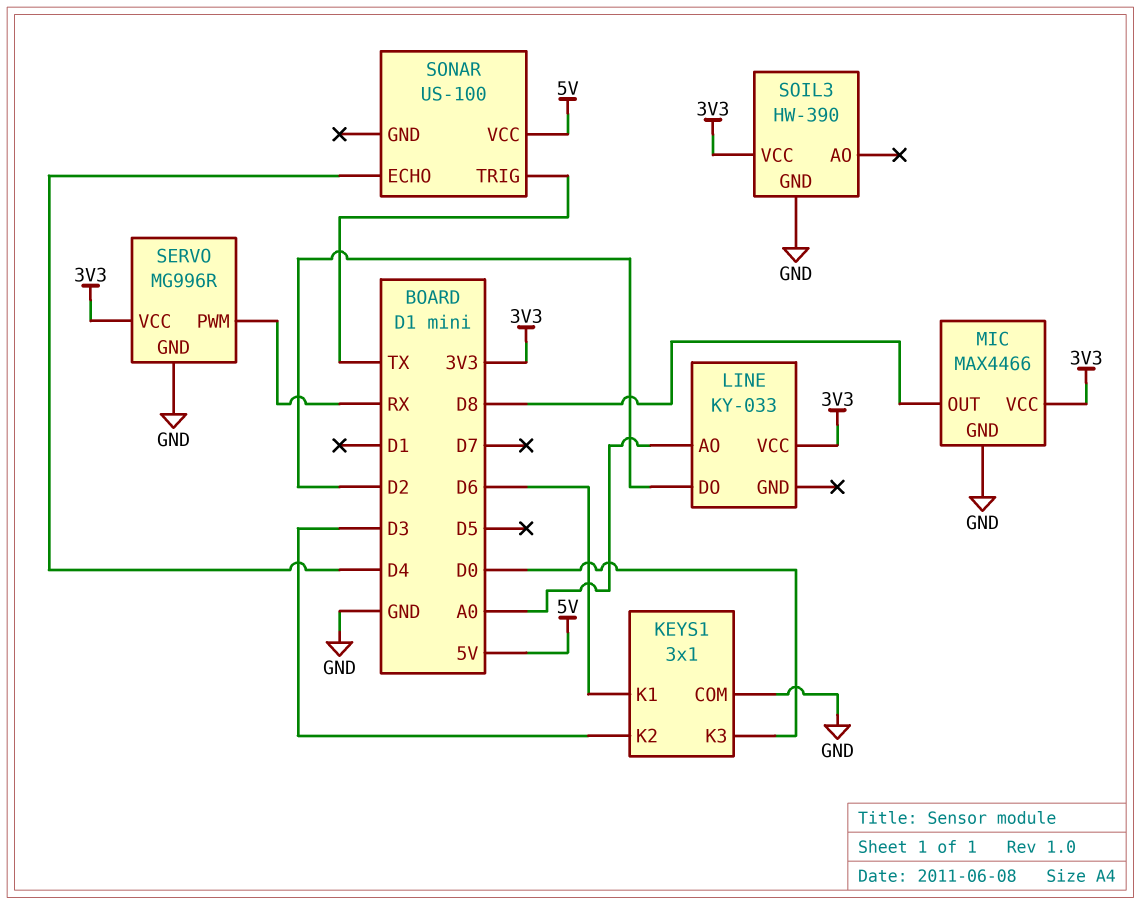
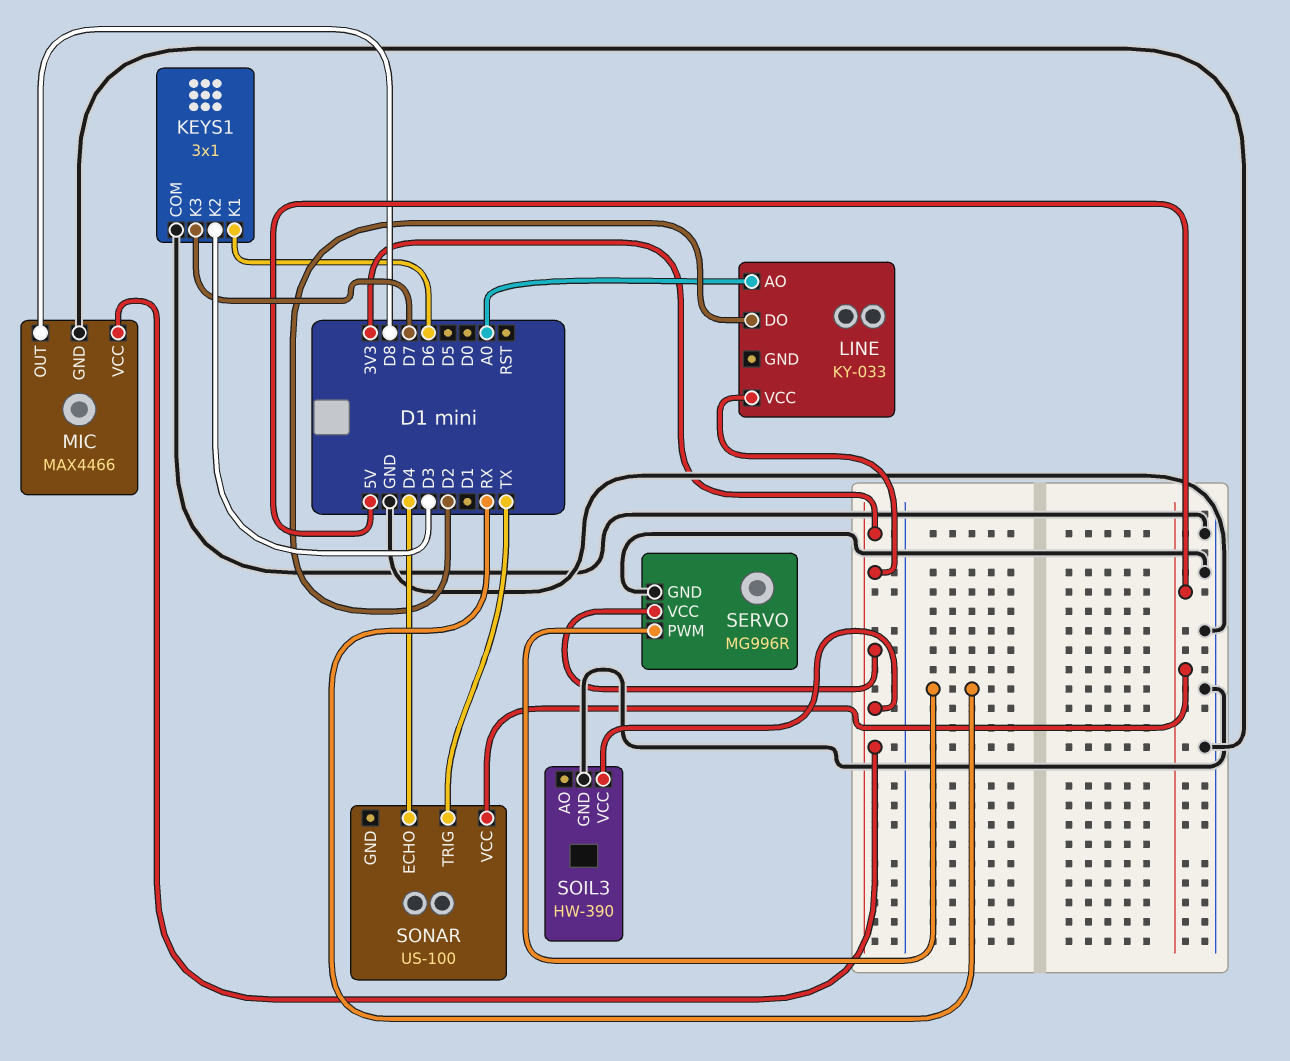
KEYS1 pin K3: D0 -> D7

